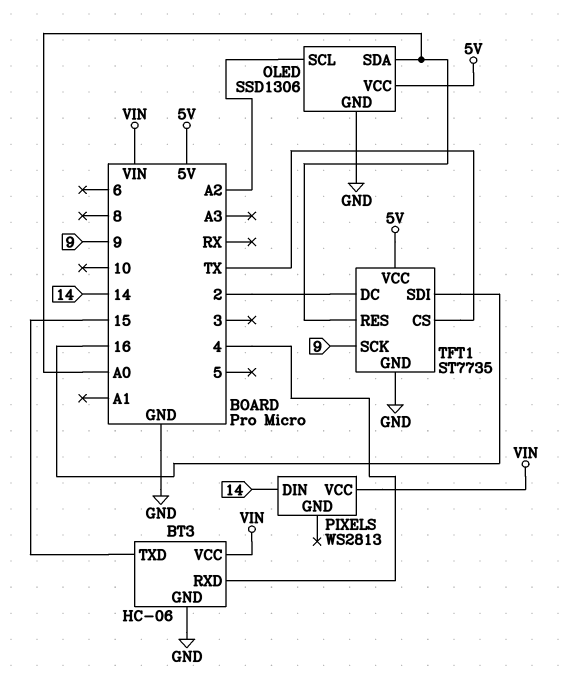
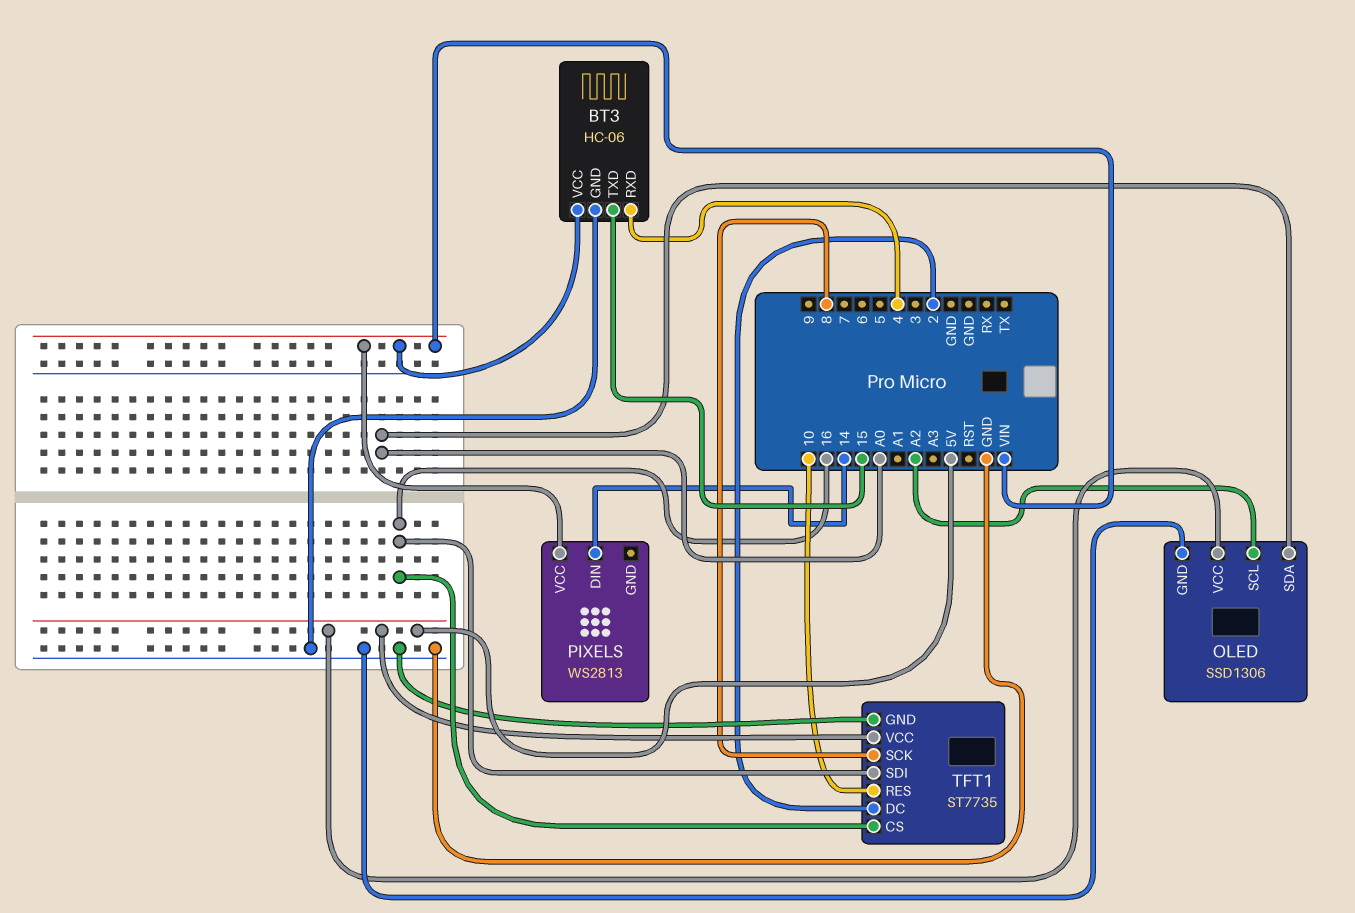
TFT1 pin CS: TX -> 16
TFT1 pin RES: A0 -> 10
TFT1 pin SCK: 9 -> 8

